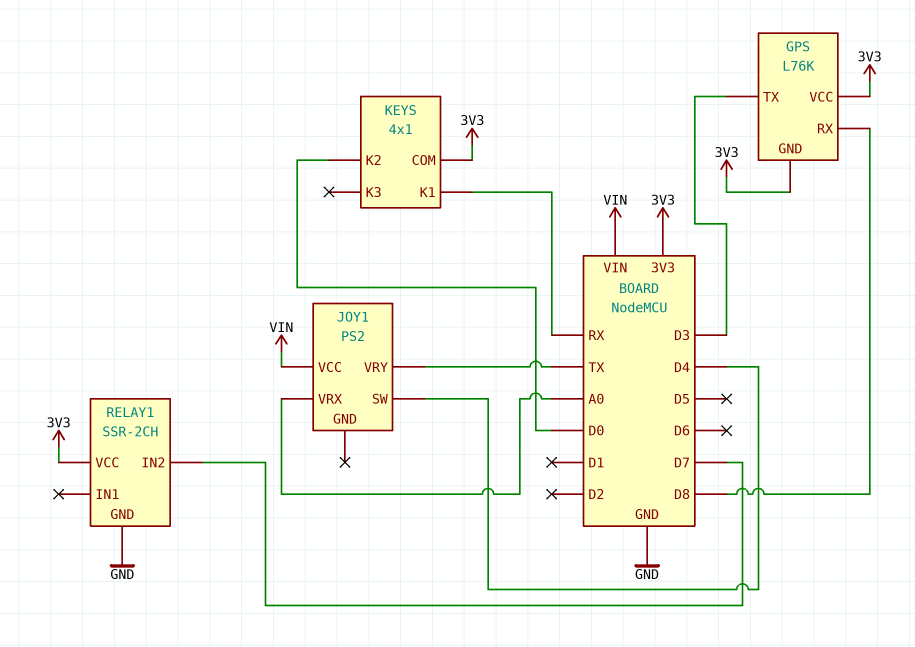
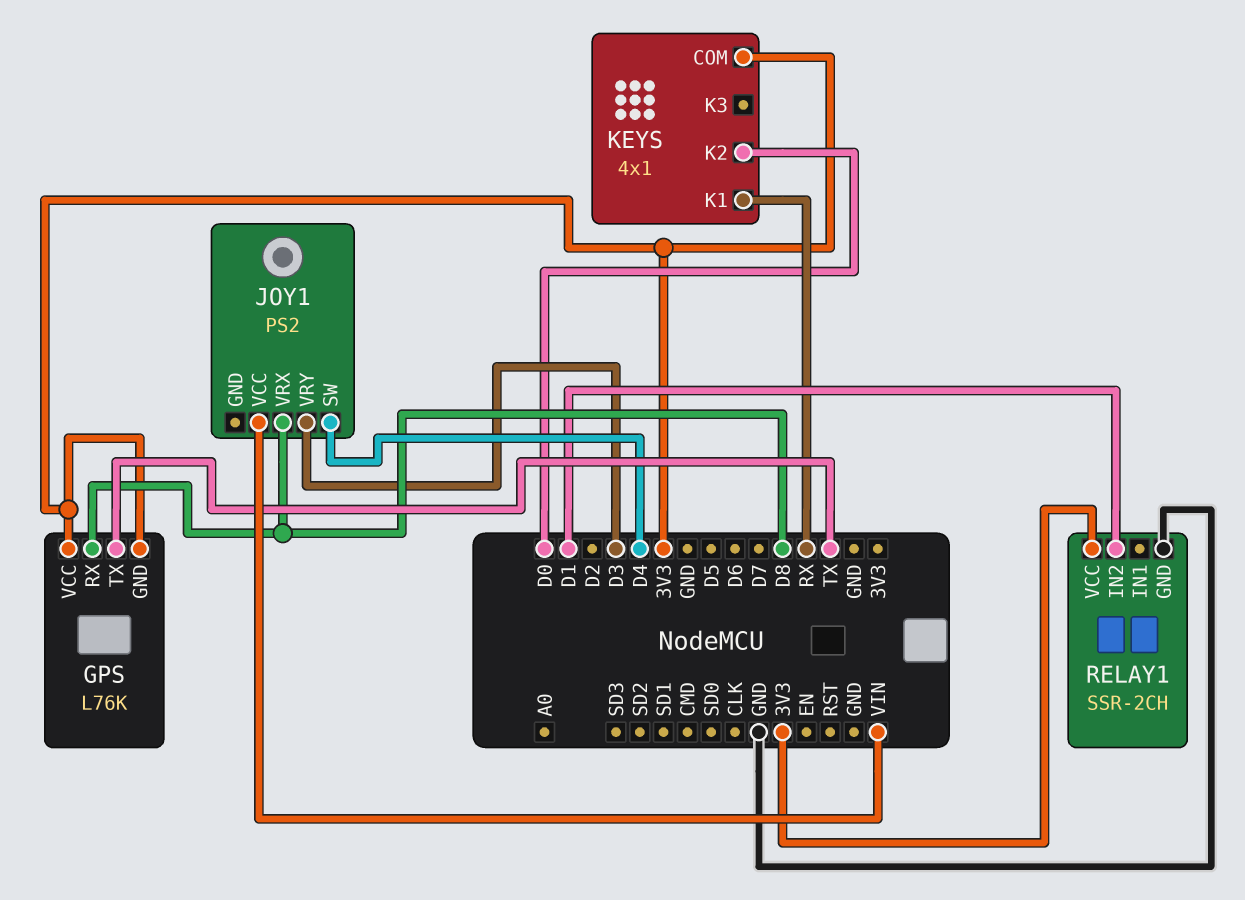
GPS pin TX: D3 -> TX
JOY1 pin VRX: A0 -> D8
JOY1 pin VRY: TX -> D3
RELAY1 pin IN2: D7 -> D1

